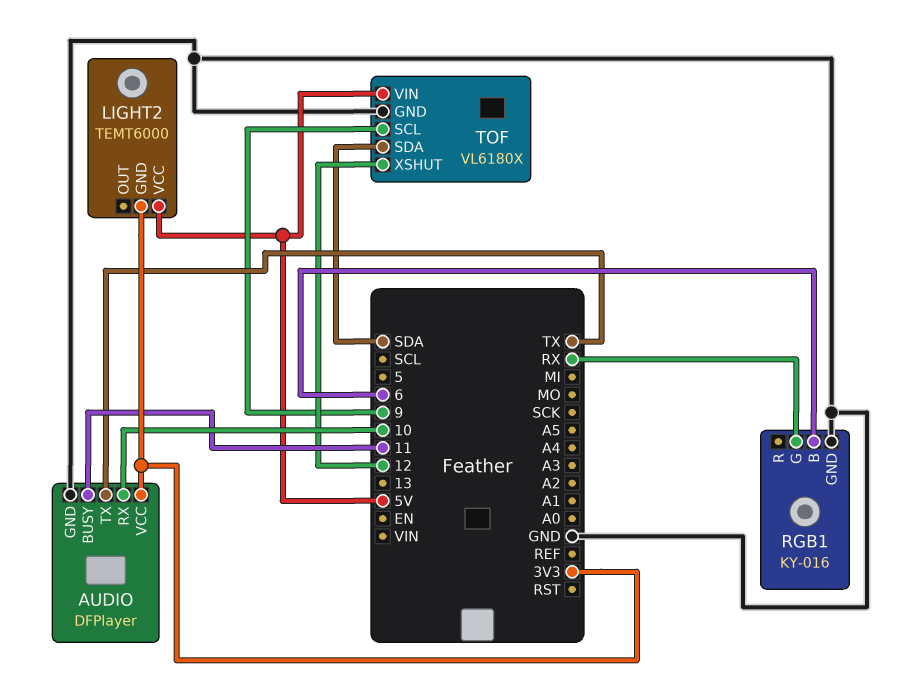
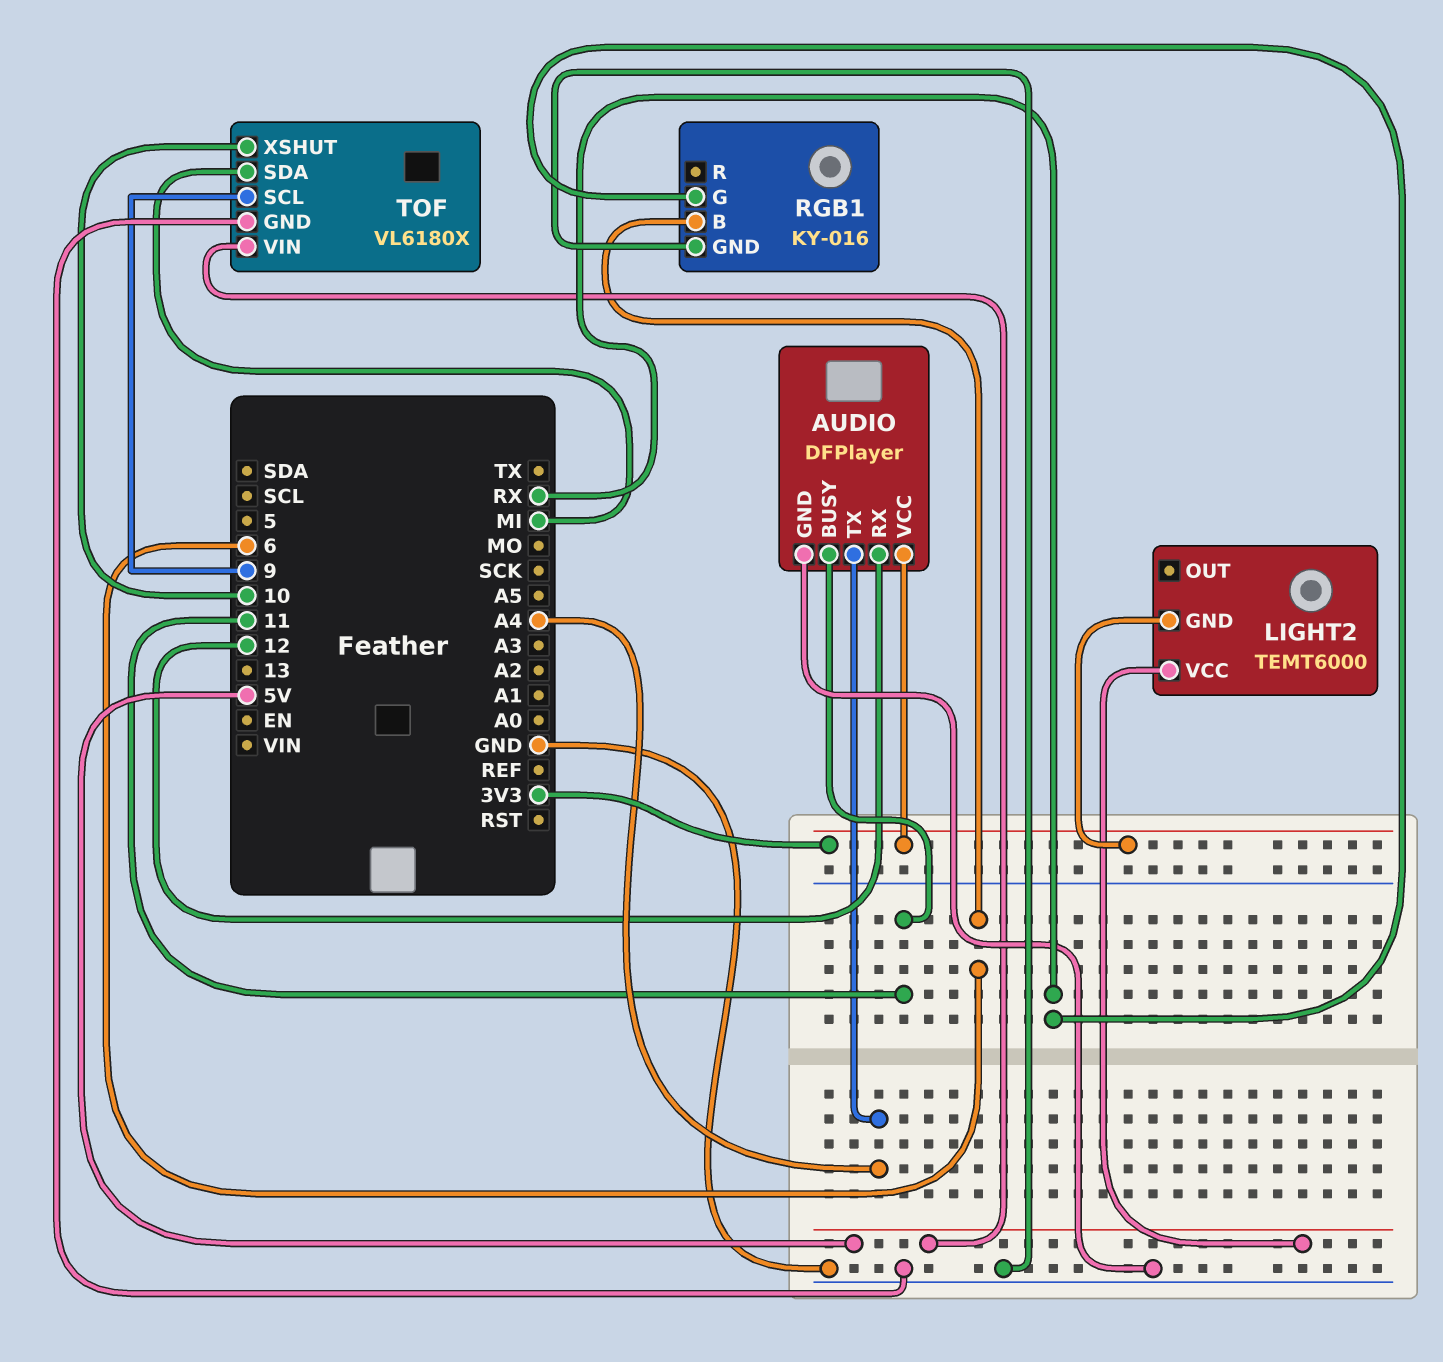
AUDIO pin RX: 10 -> 12
AUDIO pin TX: TX -> A4
TOF pin SDA: SDA -> MI
TOF pin XSHUT: 12 -> 10

